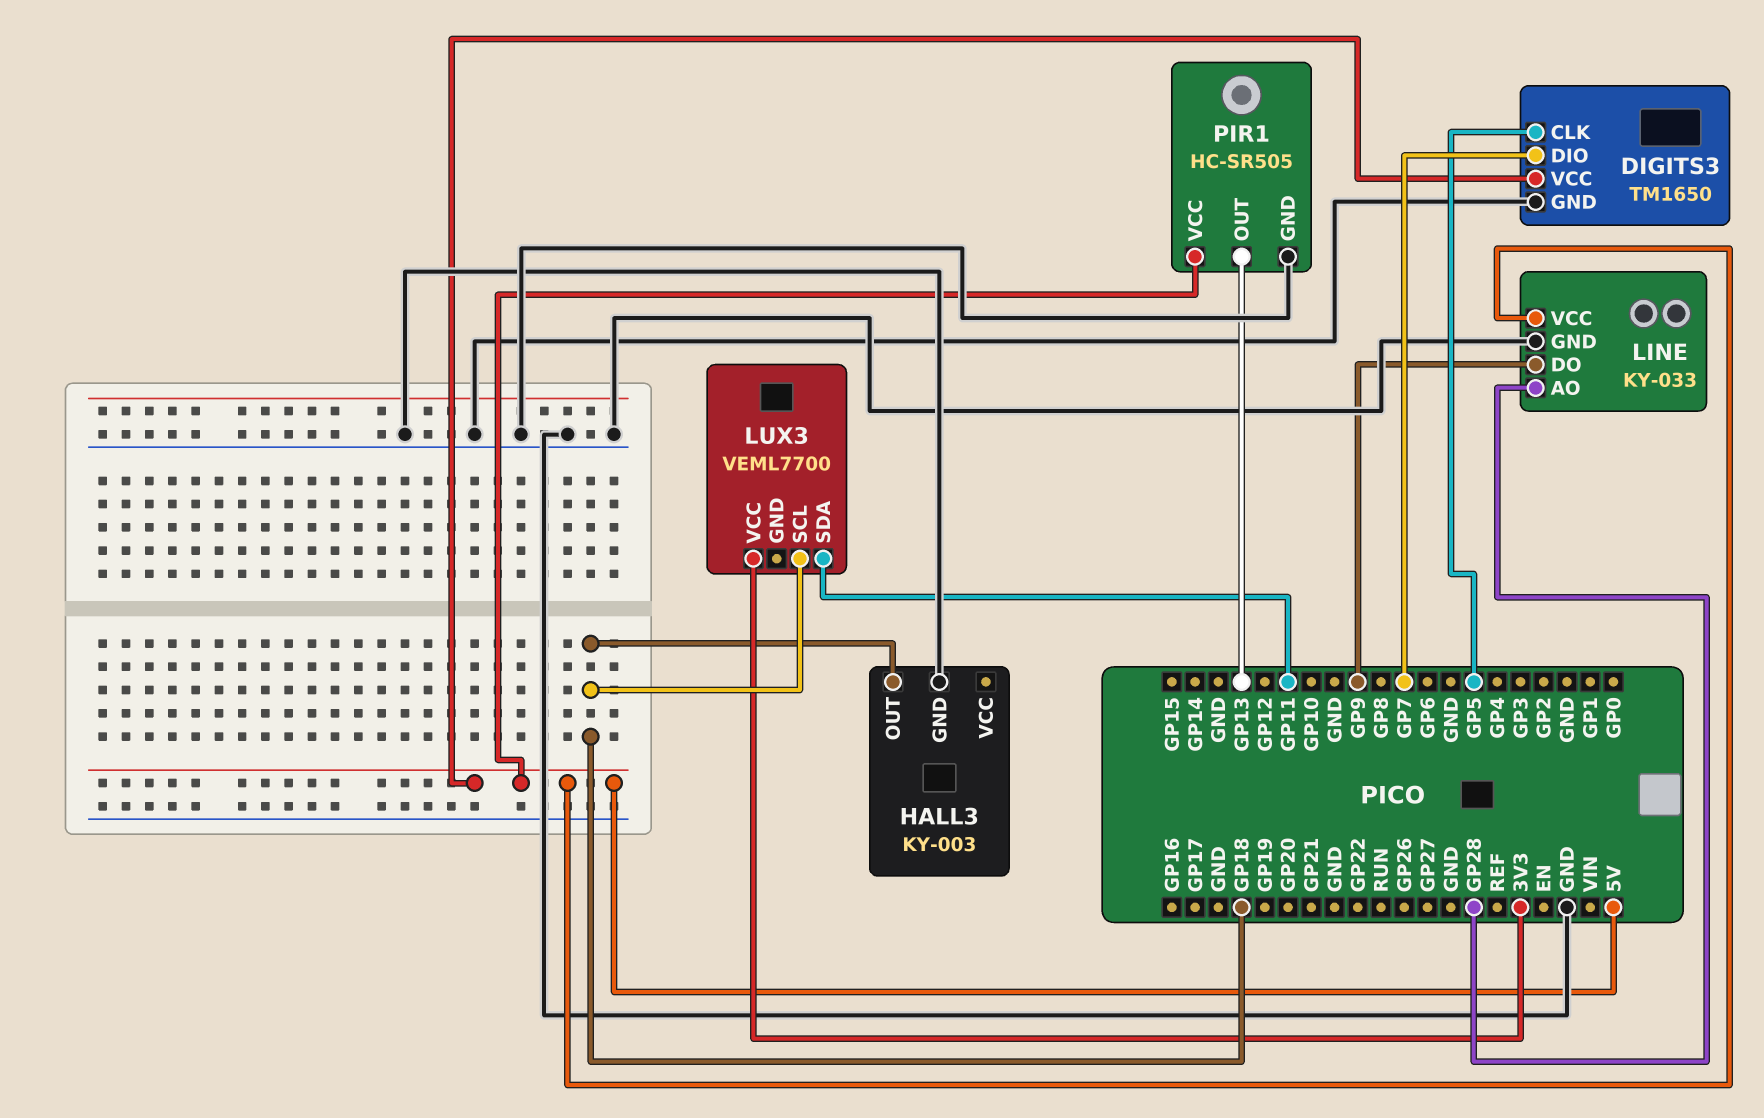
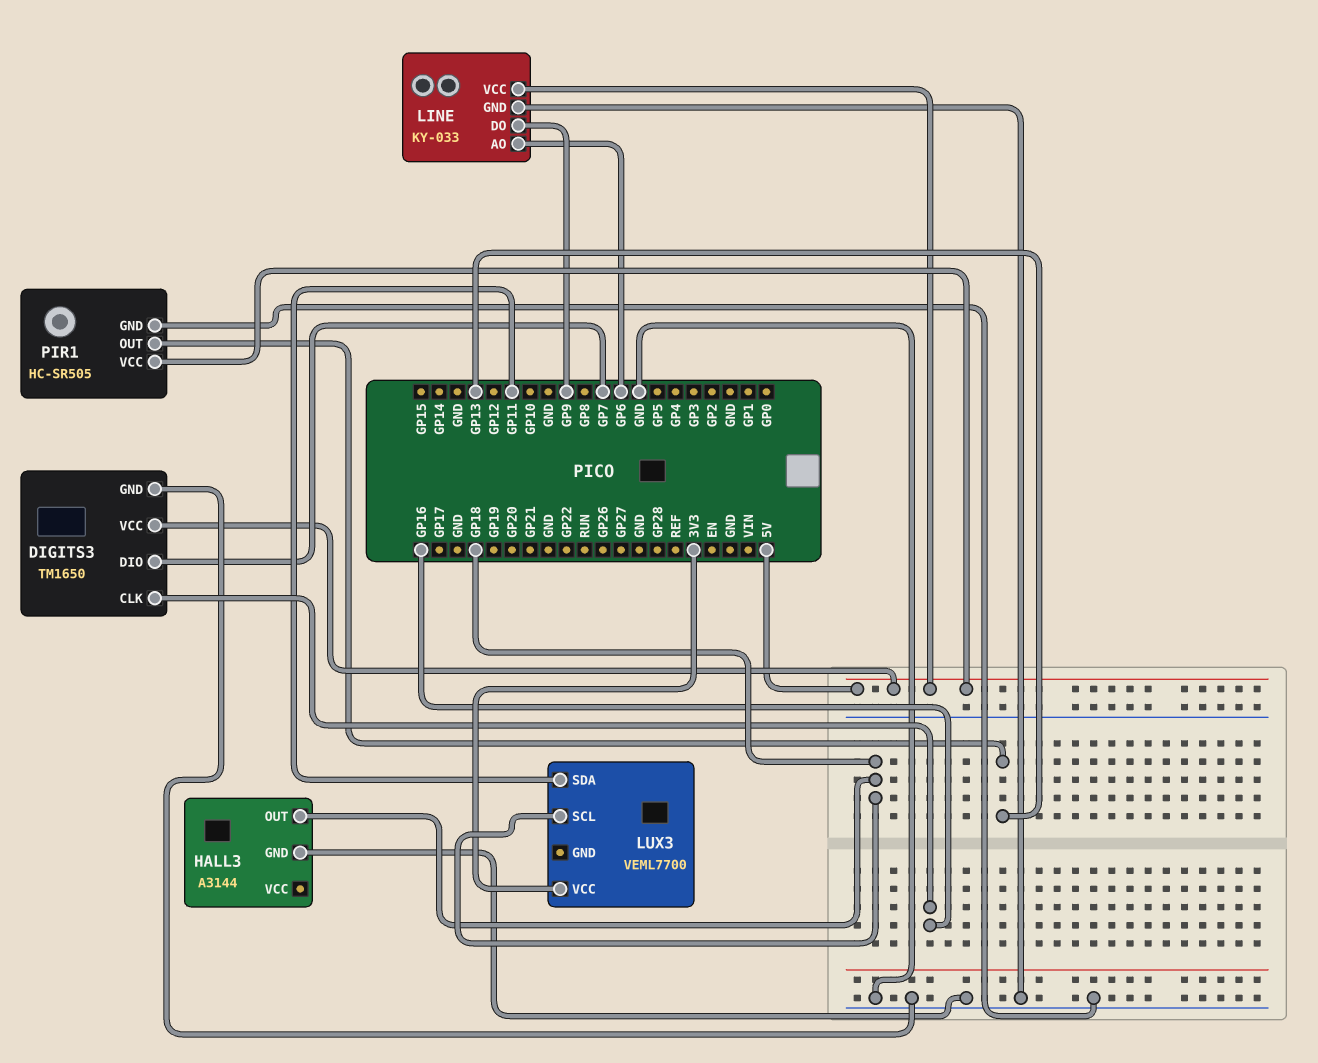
DIGITS3 pin CLK: GP5 -> GP16
HALL3: KY-003 -> A3144
LINE pin AO: GP28 -> GP6

